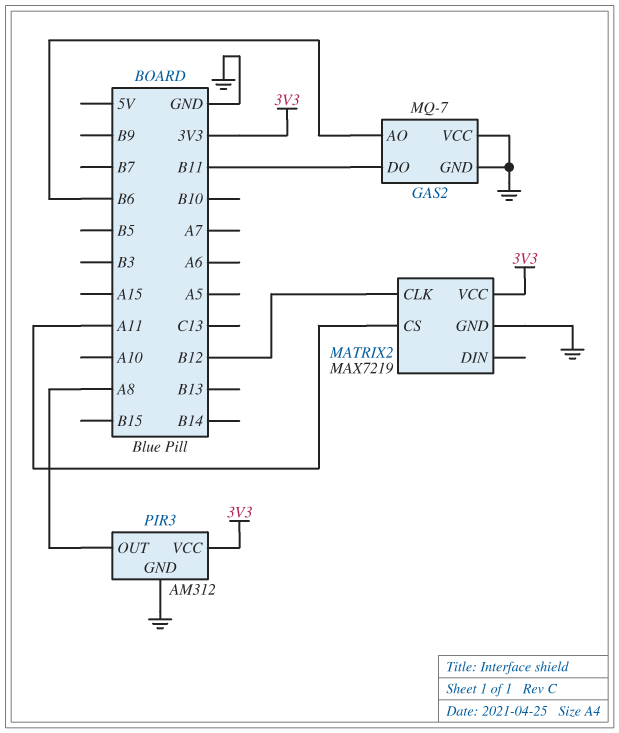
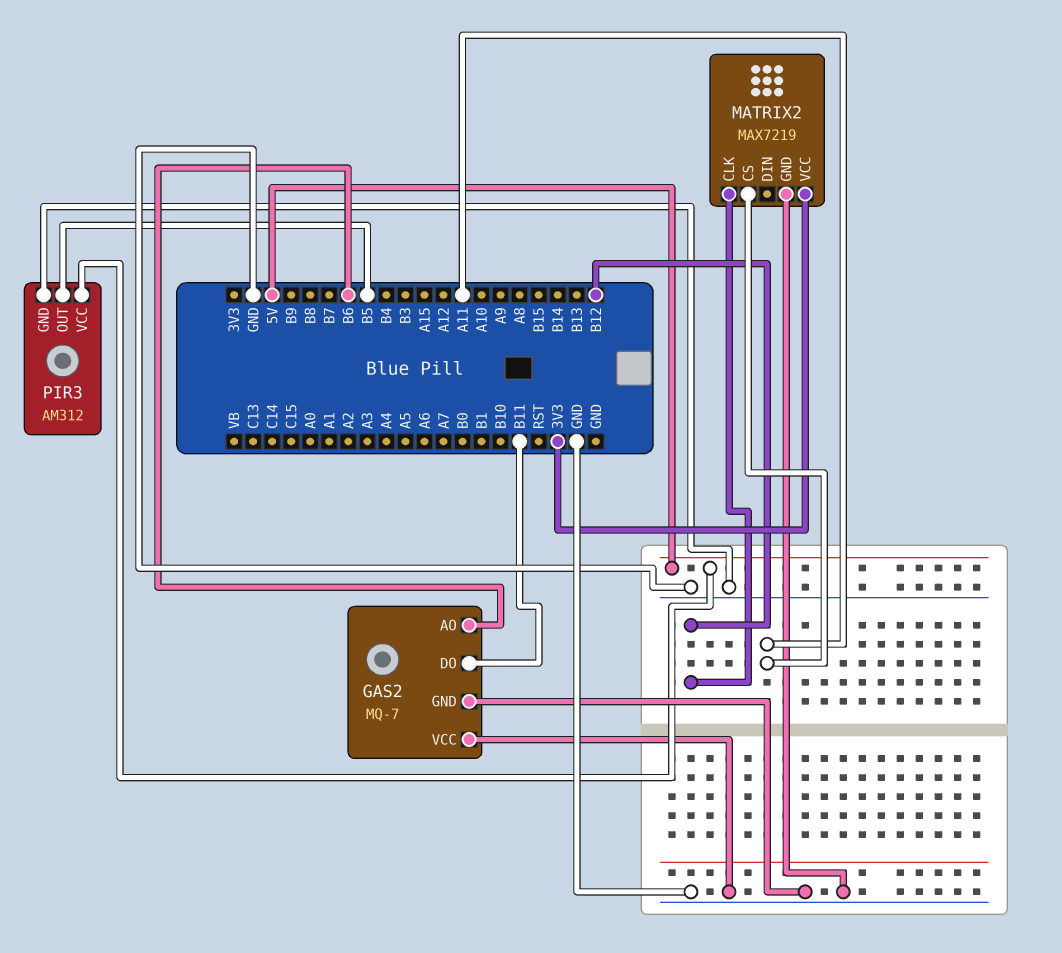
PIR3 pin OUT: A8 -> B5
PIR3 pin VCC: 3V3 -> 5V

